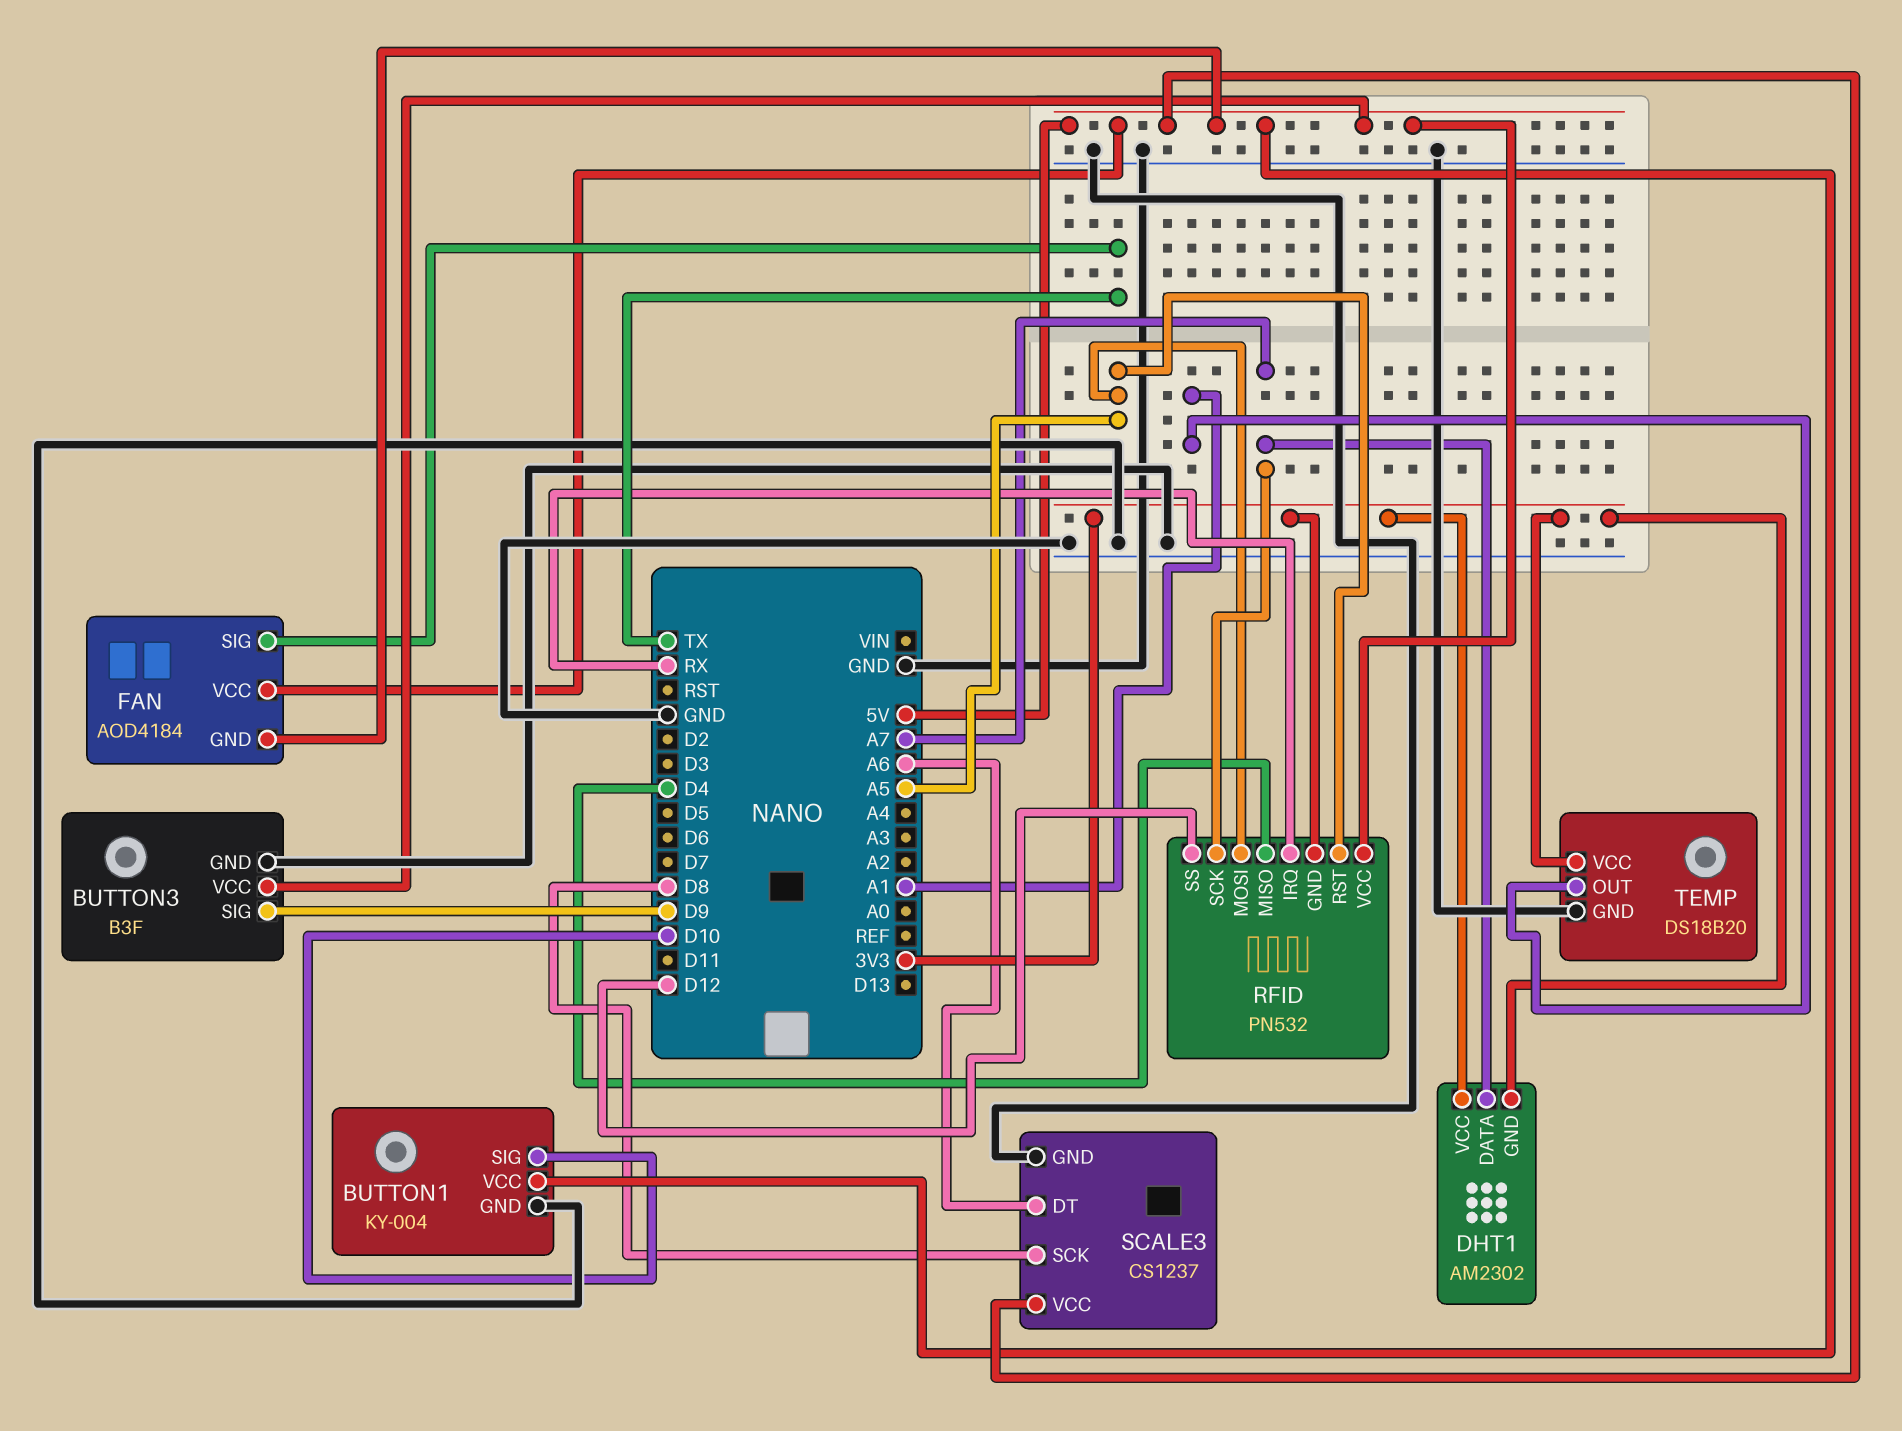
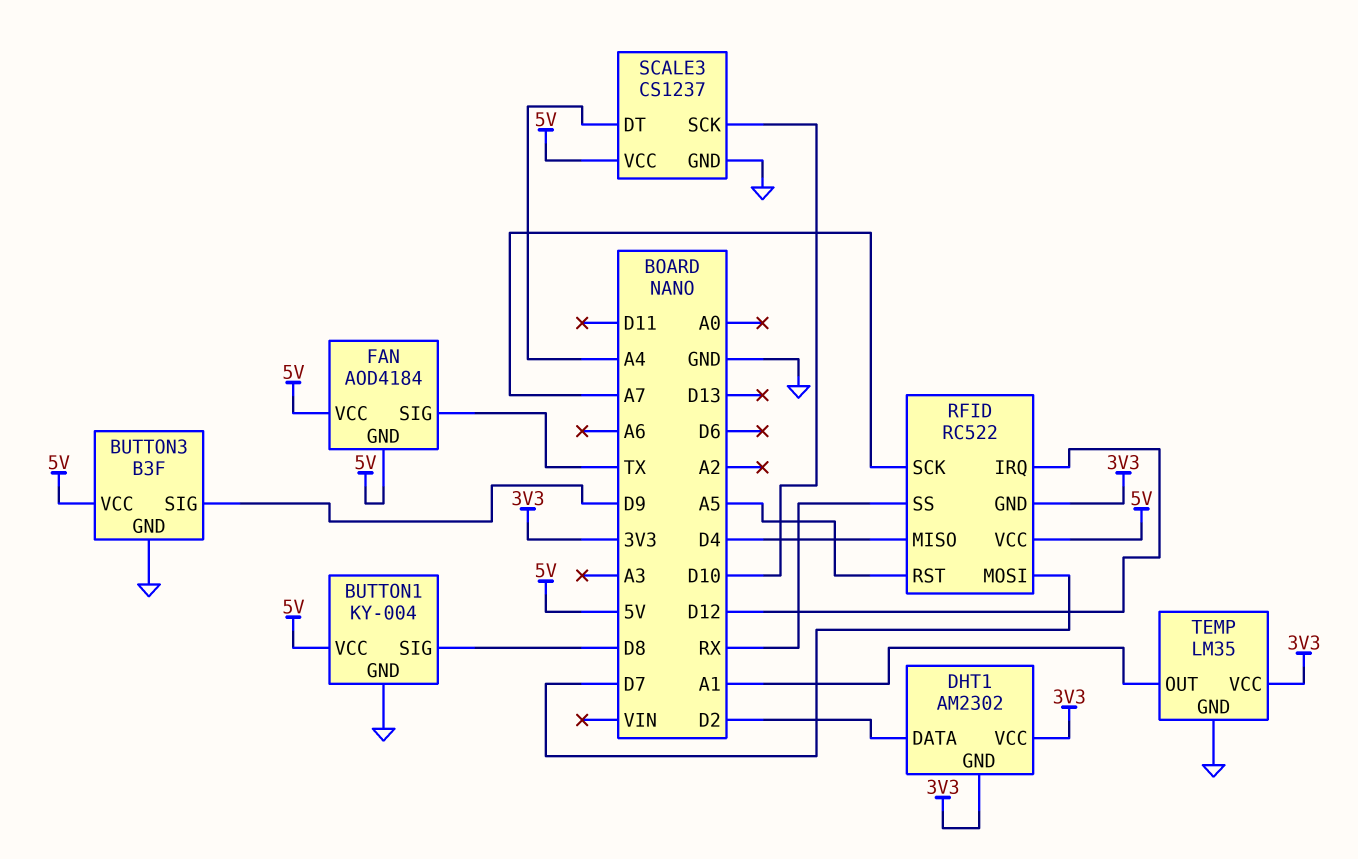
BUTTON1 pin SIG: D10 -> D8
DHT1 pin DATA: A7 -> D2
RFID: PN532 -> RC522
RFID pin IRQ: RX -> D12
RFID pin MOSI: A5 -> D7
RFID pin SS: D12 -> RX
SCALE3 pin DT: A6 -> A4
SCALE3 pin SCK: D8 -> D10
TEMP: DS18B20 -> LM35

